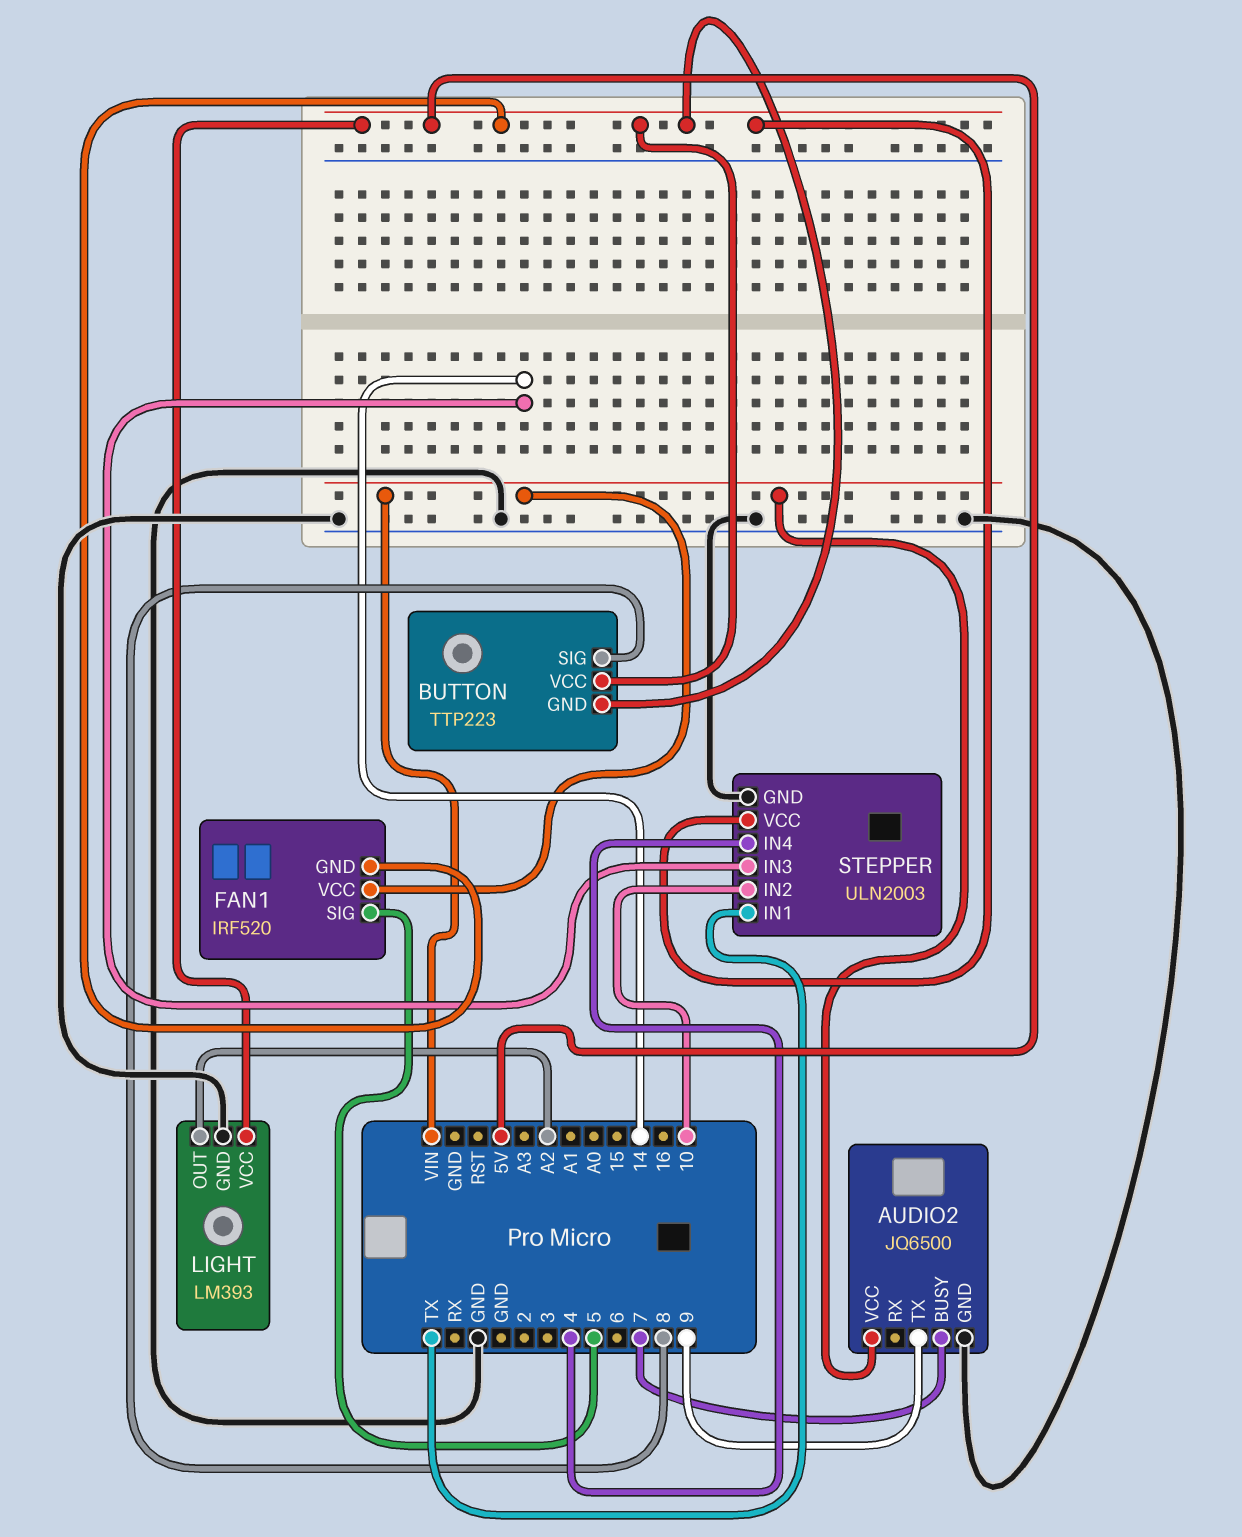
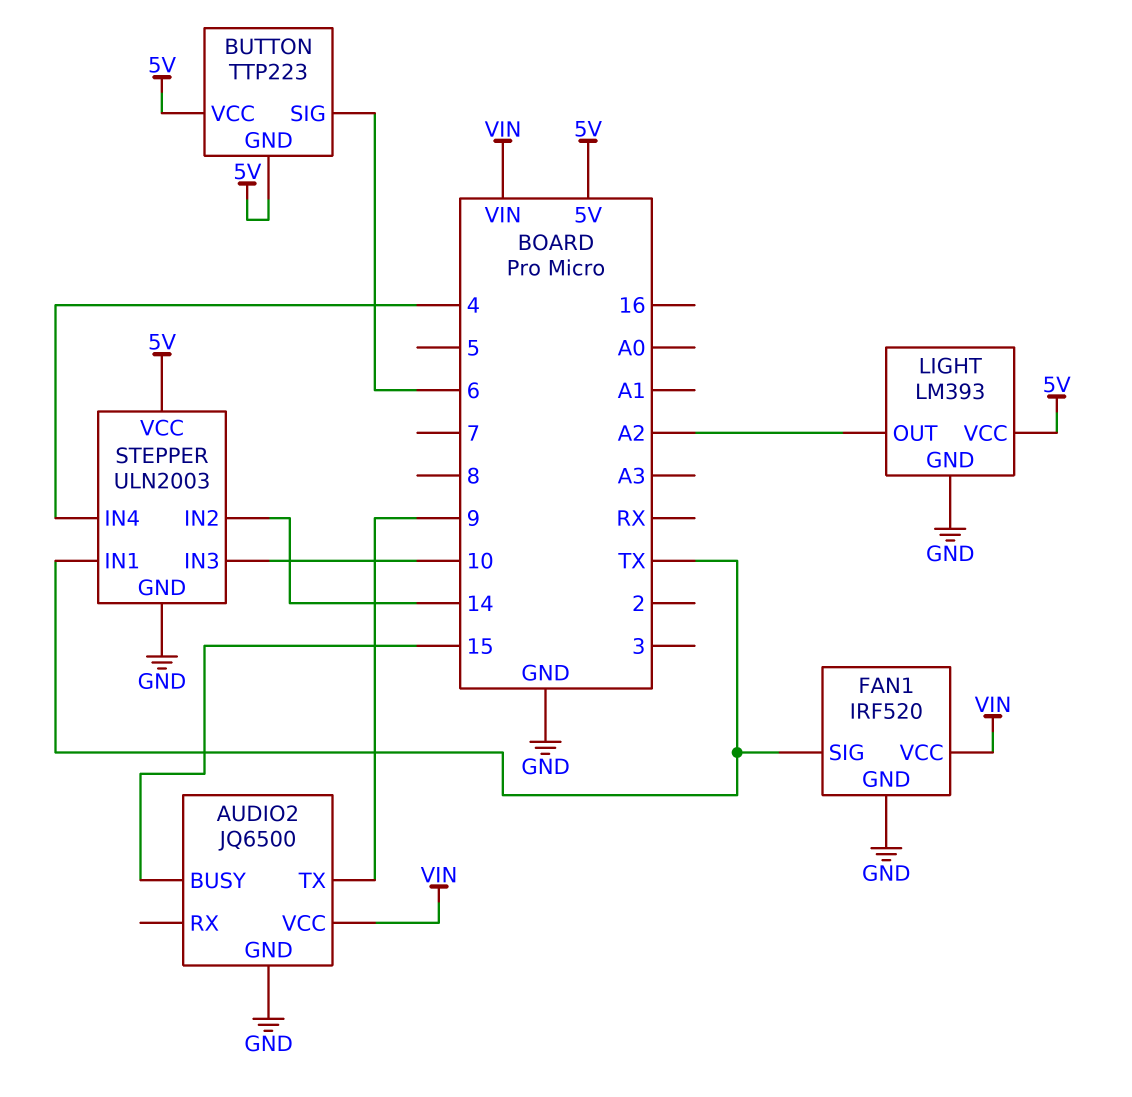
AUDIO2 pin BUSY: 7 -> 15
BUTTON pin SIG: 8 -> 6
FAN1 pin GND: 5V -> GND
FAN1 pin SIG: 5 -> TX
STEPPER pin IN2: 10 -> 14
STEPPER pin IN3: 14 -> 10

